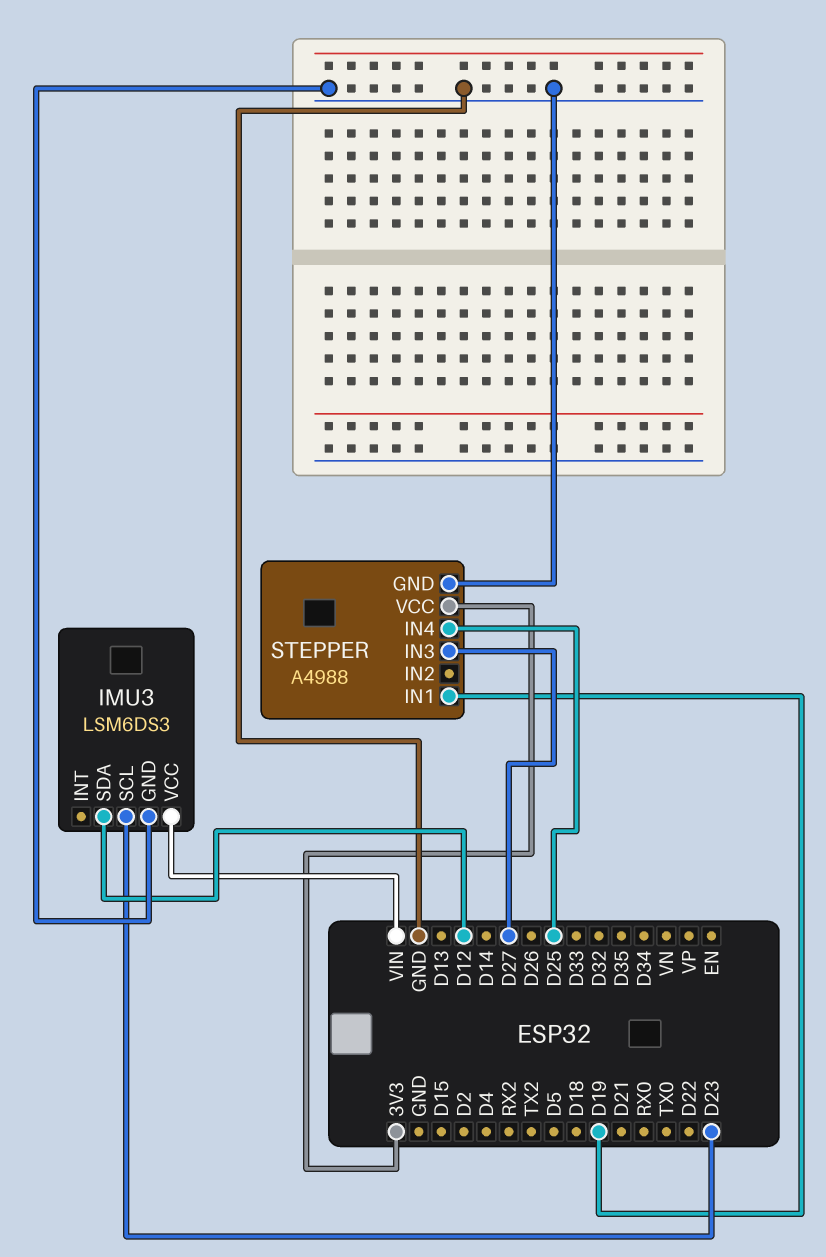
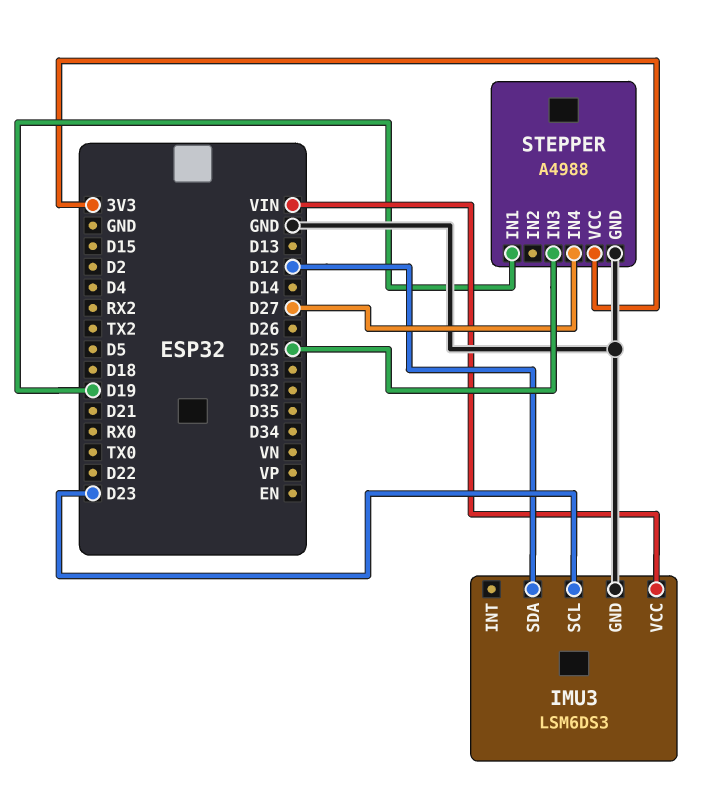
STEPPER pin IN3: D27 -> D25
STEPPER pin IN4: D25 -> D27

